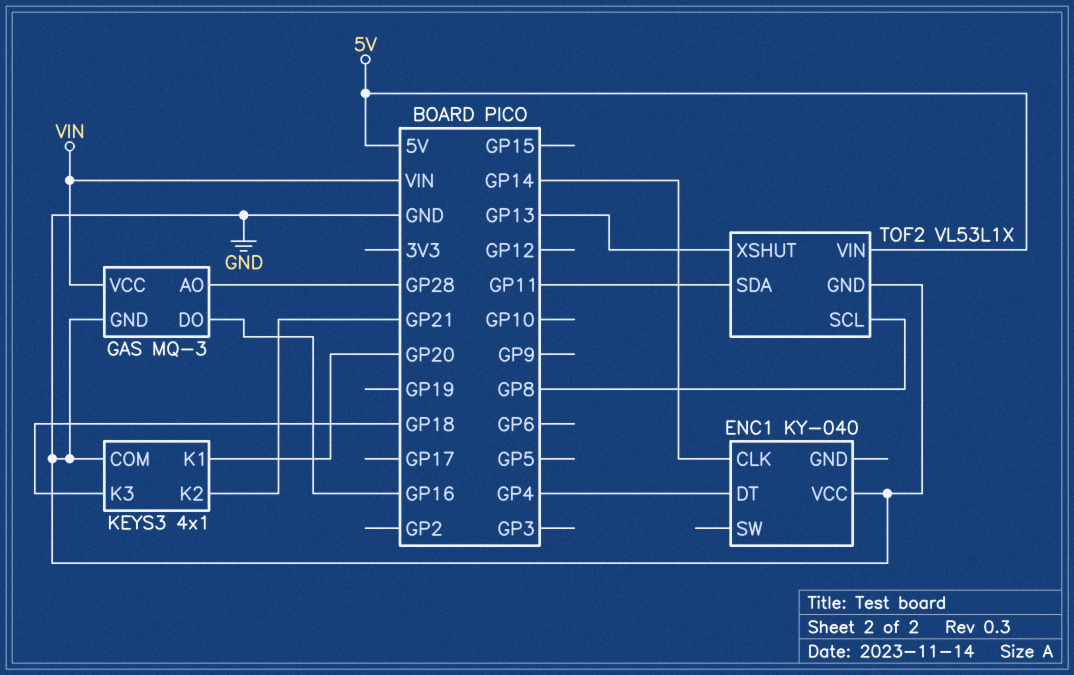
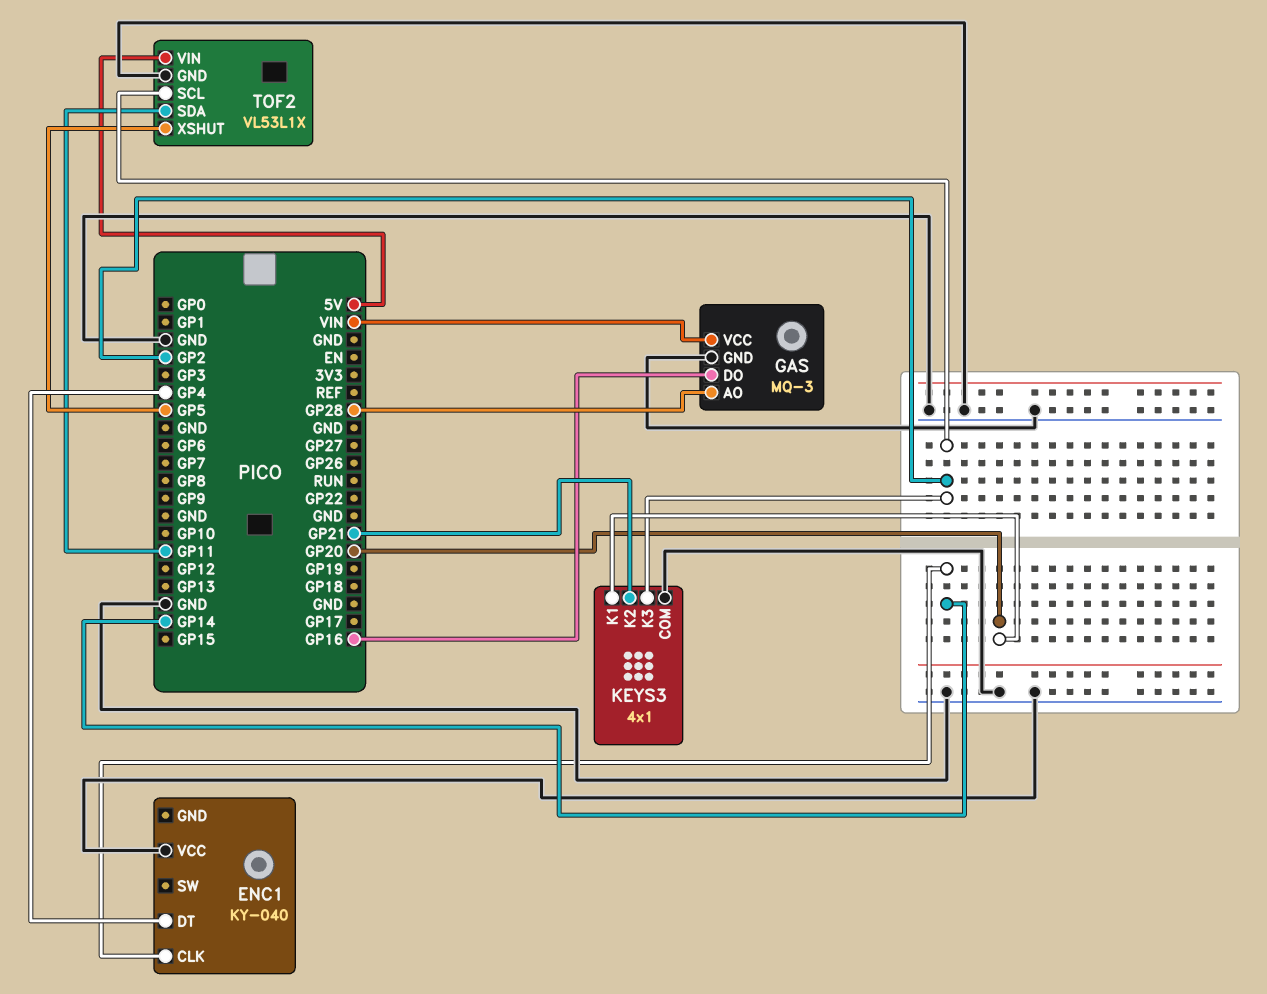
KEYS3 pin K3: GP18 -> GP2
TOF2 pin SCL: GP8 -> GP2
TOF2 pin XSHUT: GP13 -> GP5

